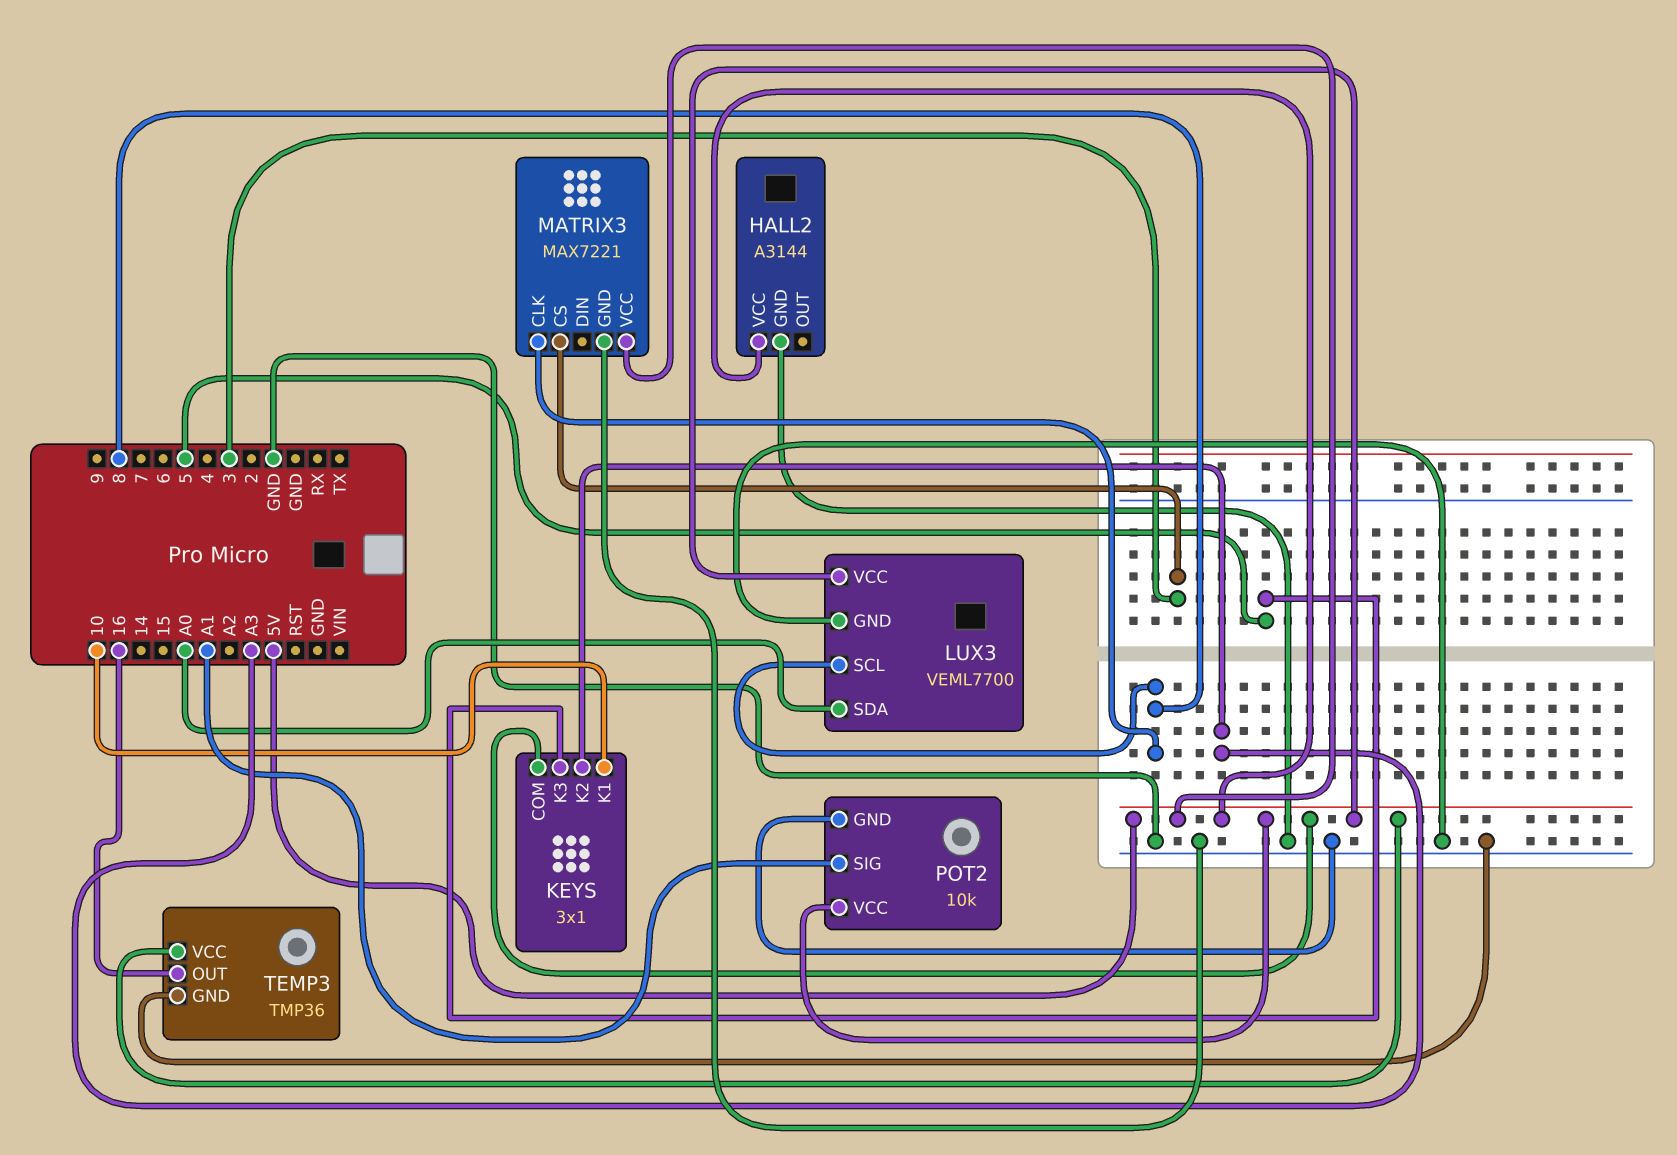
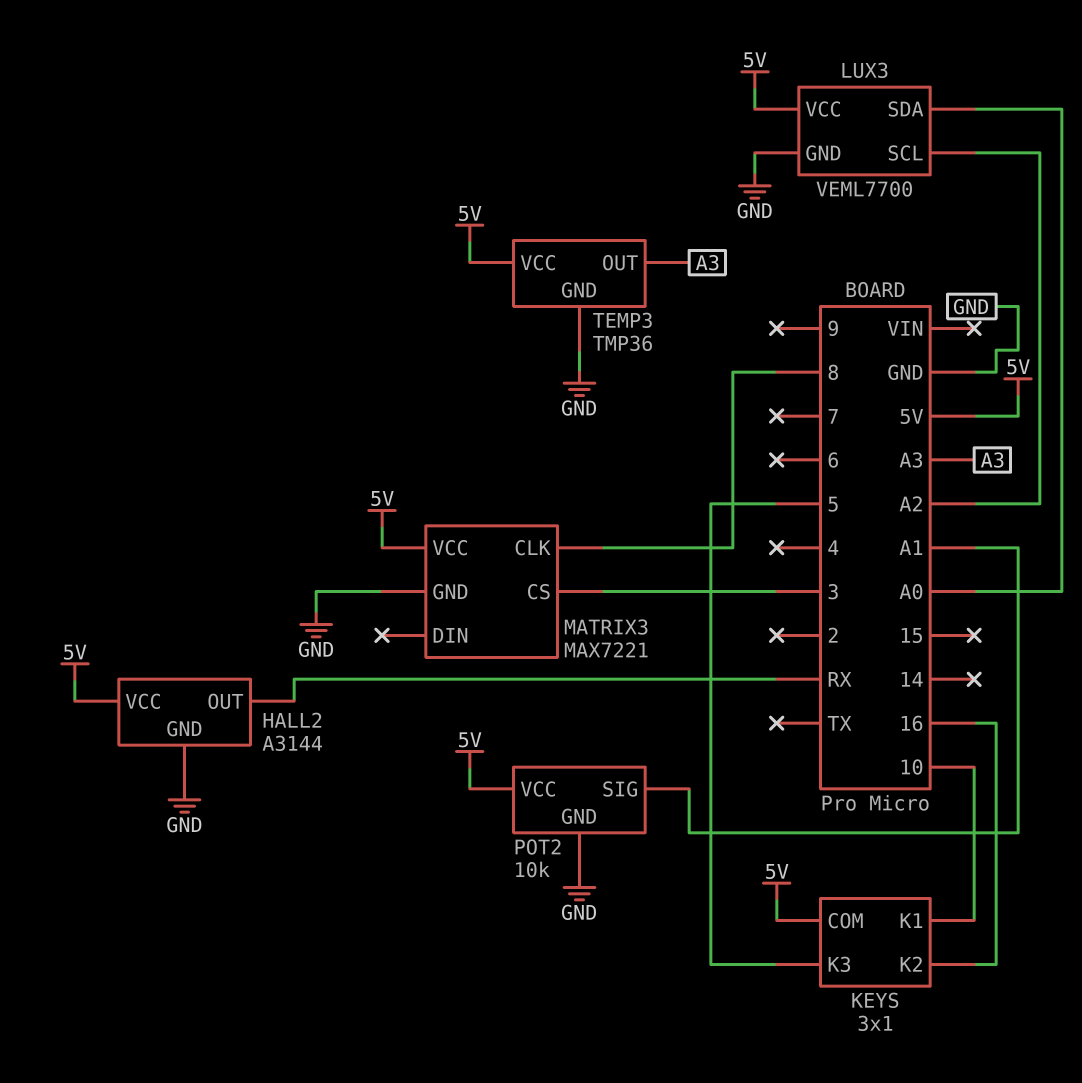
HALL2 pin OUT: none -> RX
KEYS pin K2: A3 -> 16
LUX3 pin SCL: 8 -> A2
TEMP3 pin OUT: 16 -> A3

